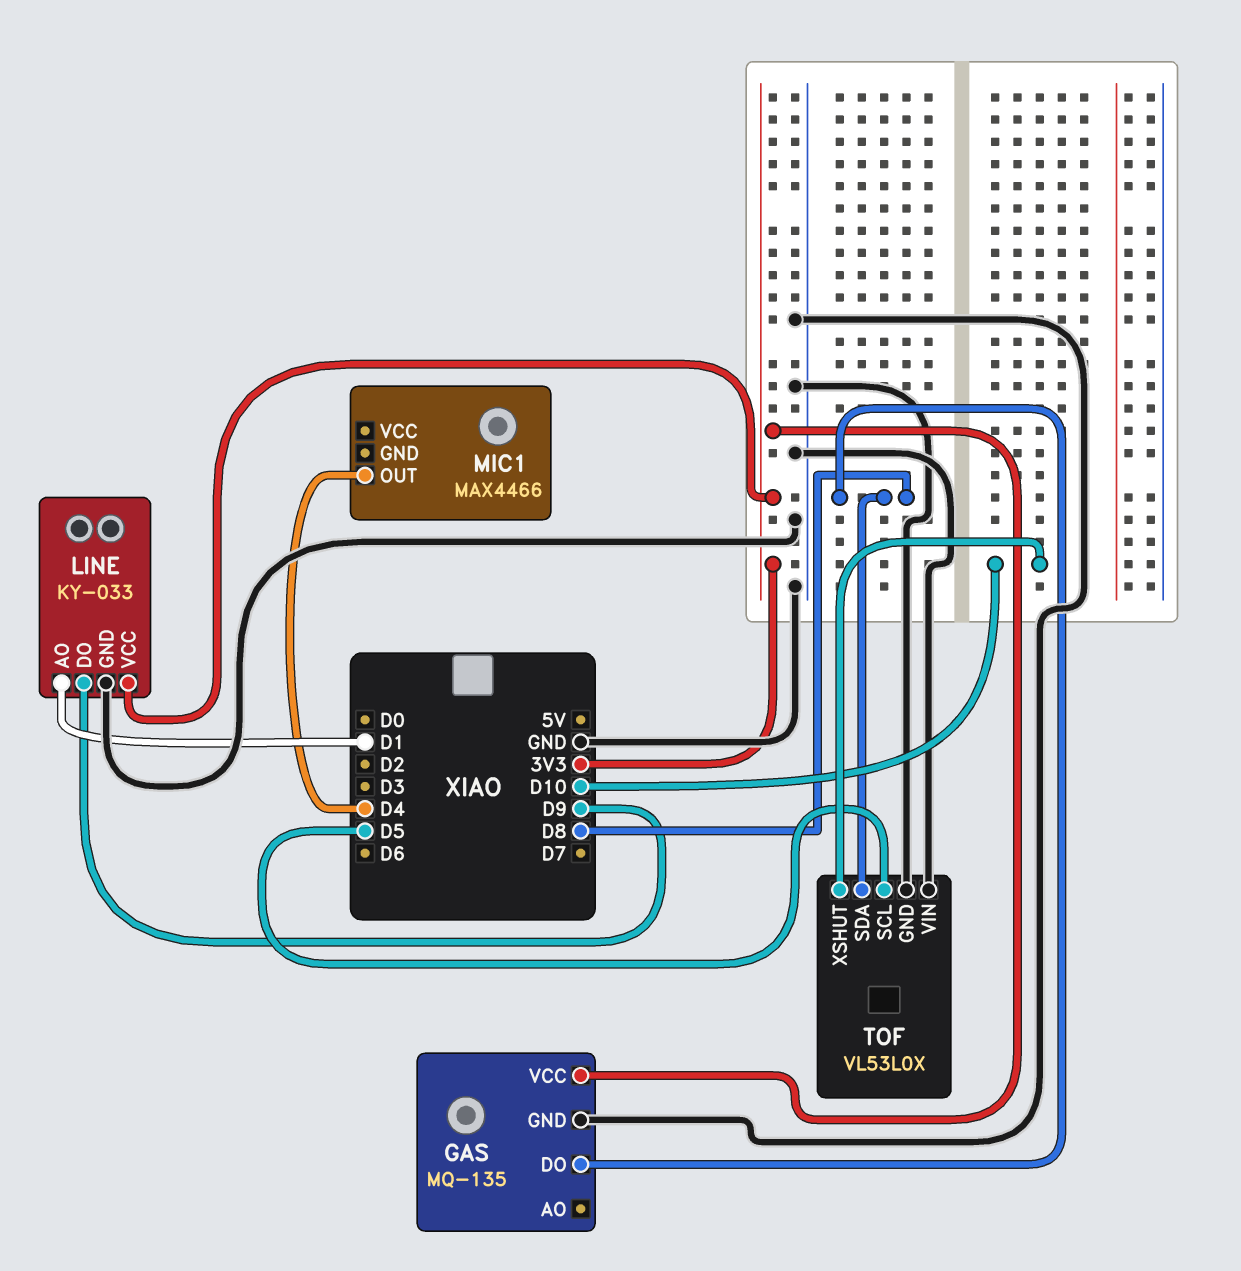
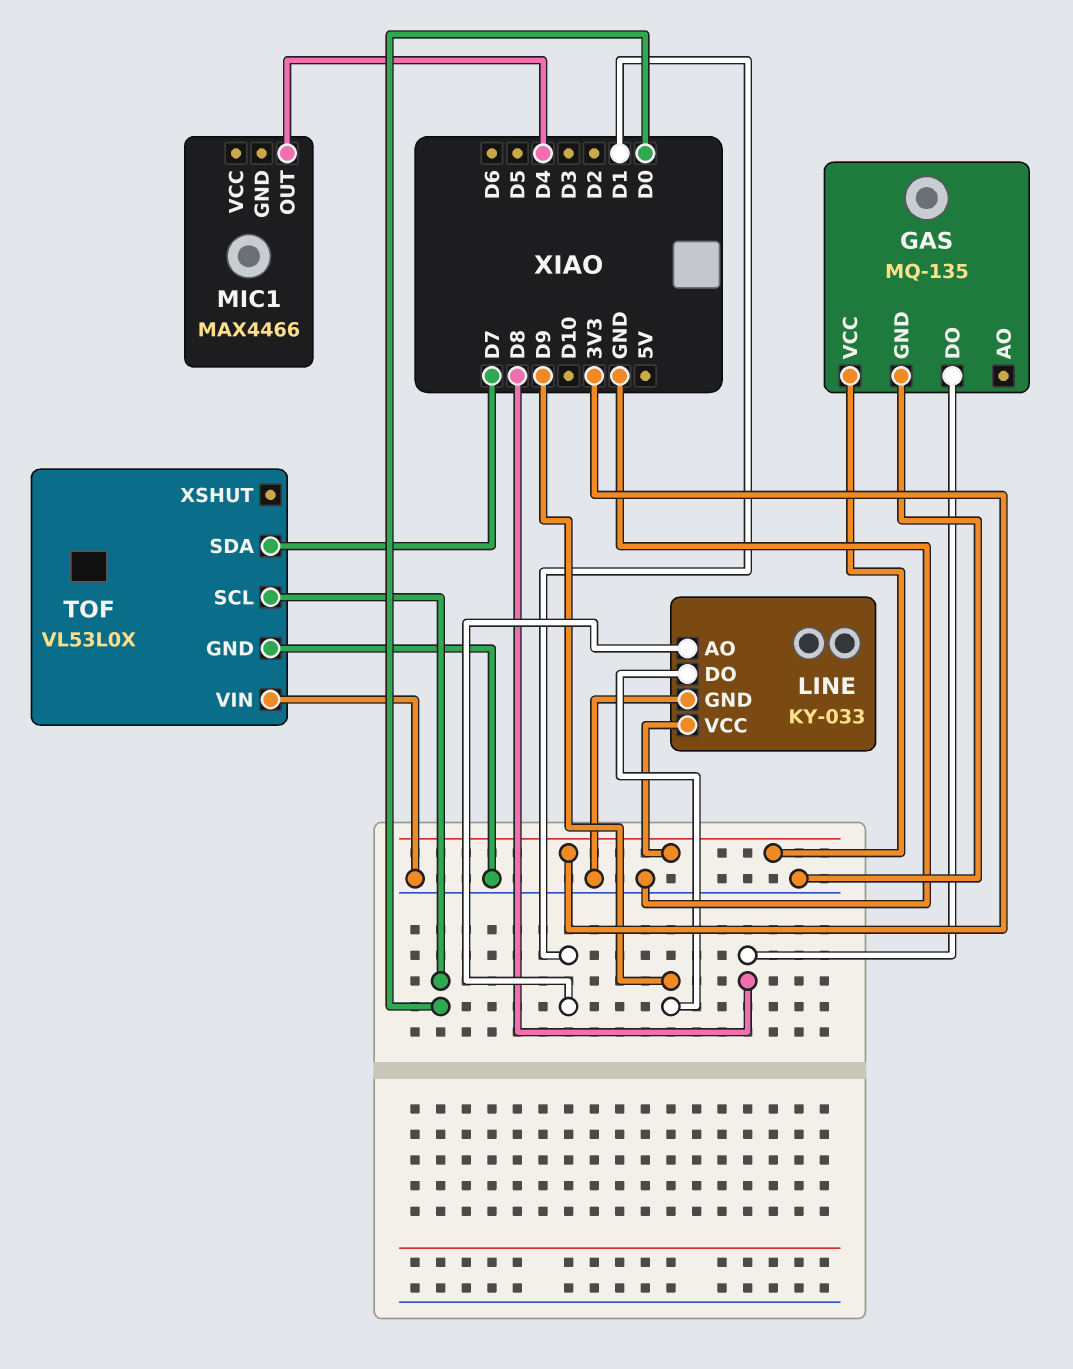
TOF pin SCL: D5 -> D0
TOF pin SDA: D8 -> D7
TOF pin XSHUT: D10 -> none

